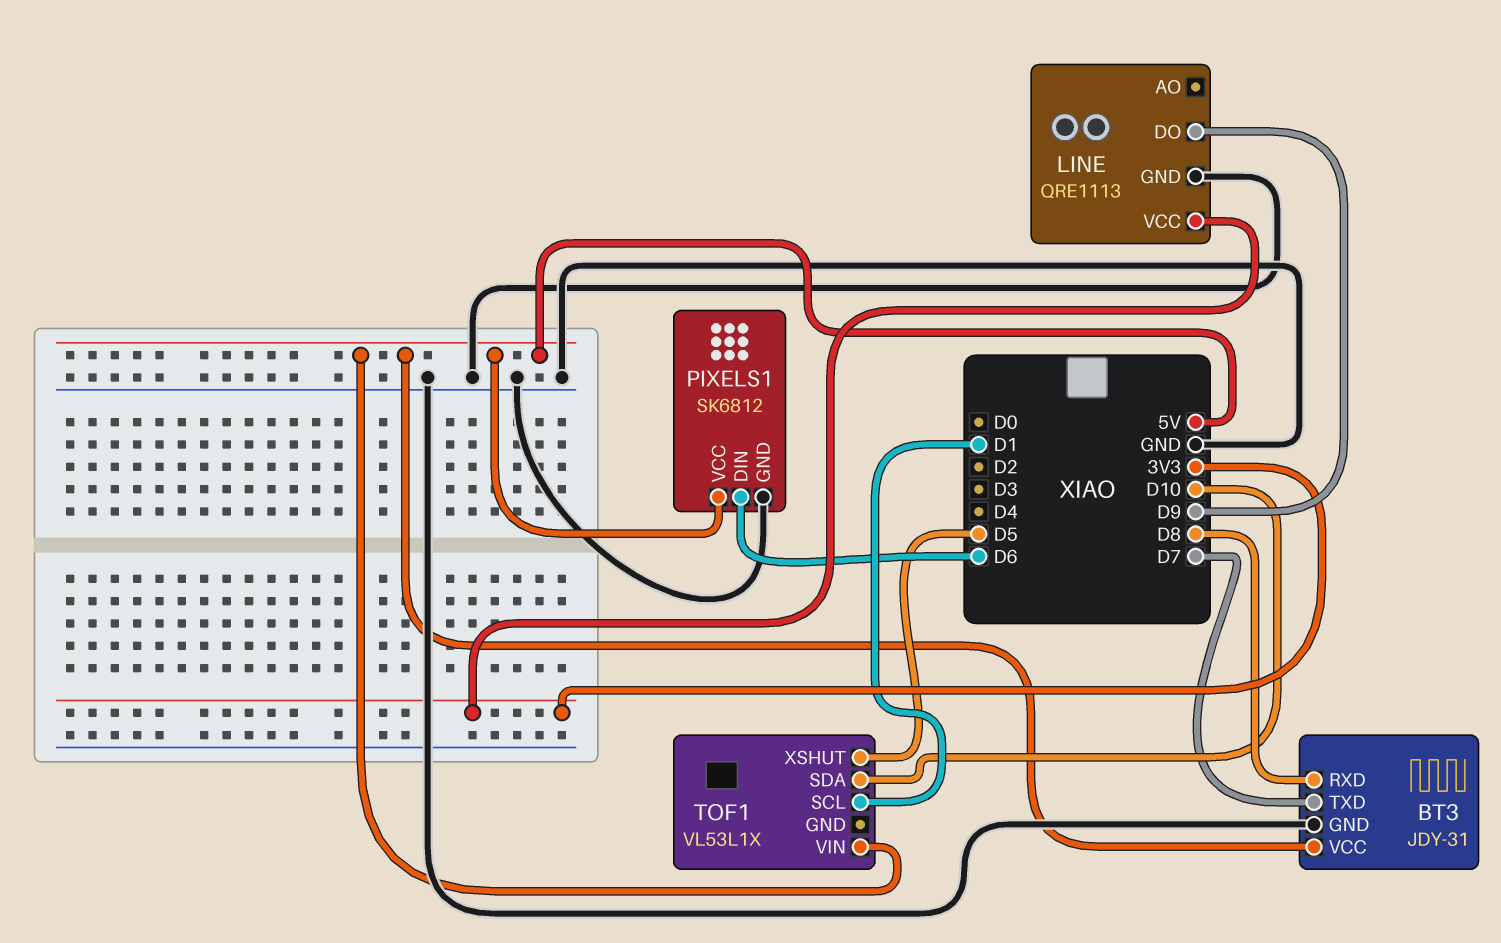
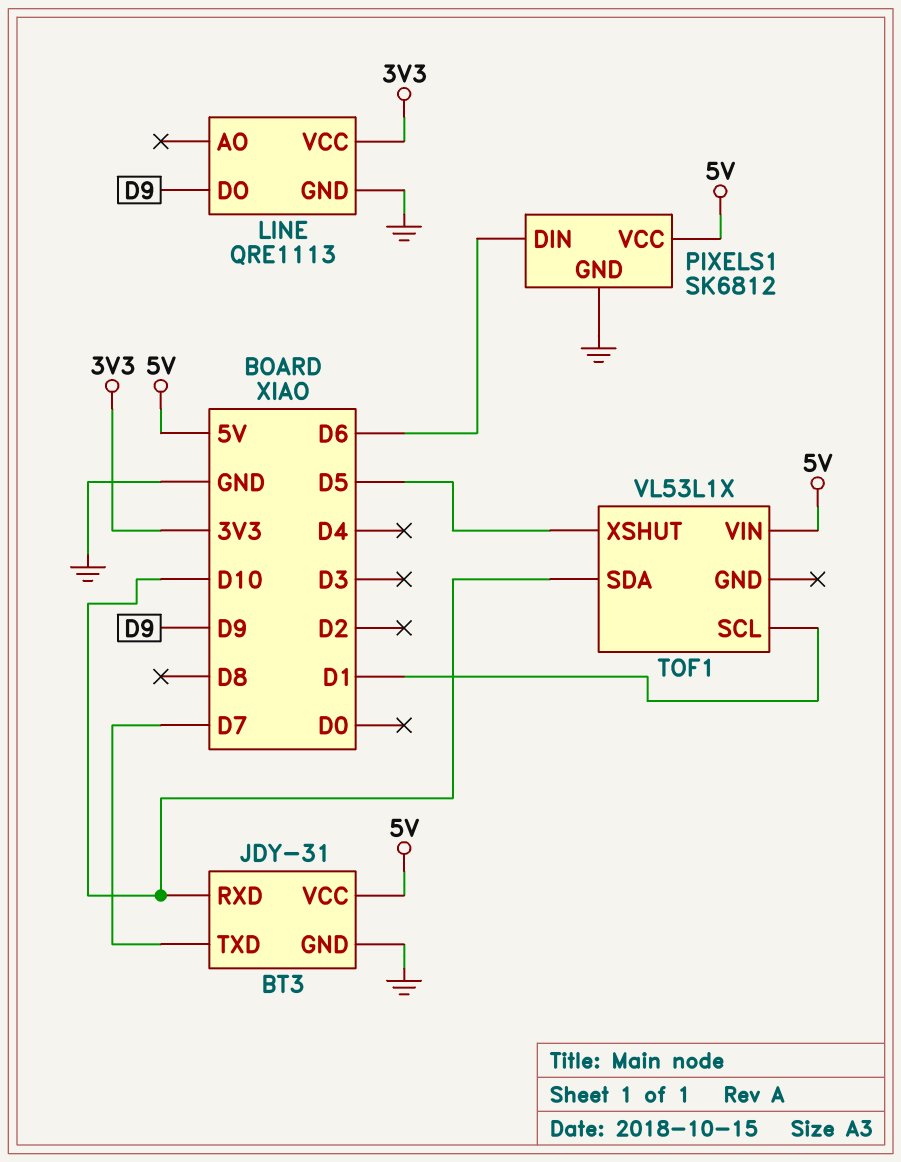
BT3 pin RXD: D8 -> D10

